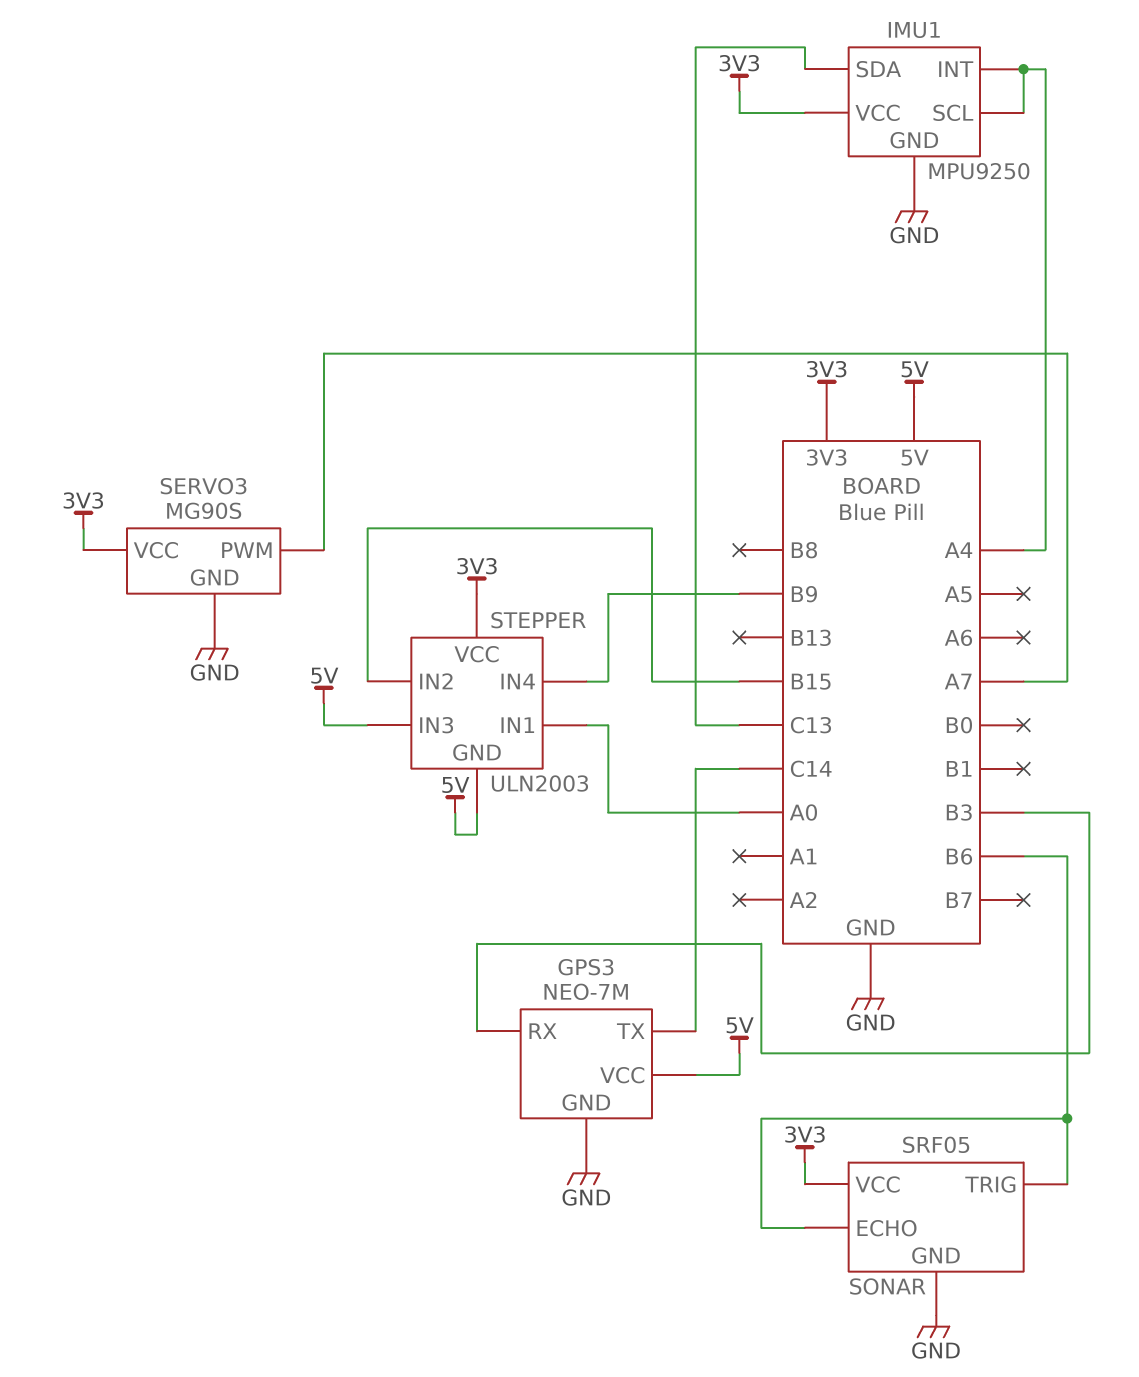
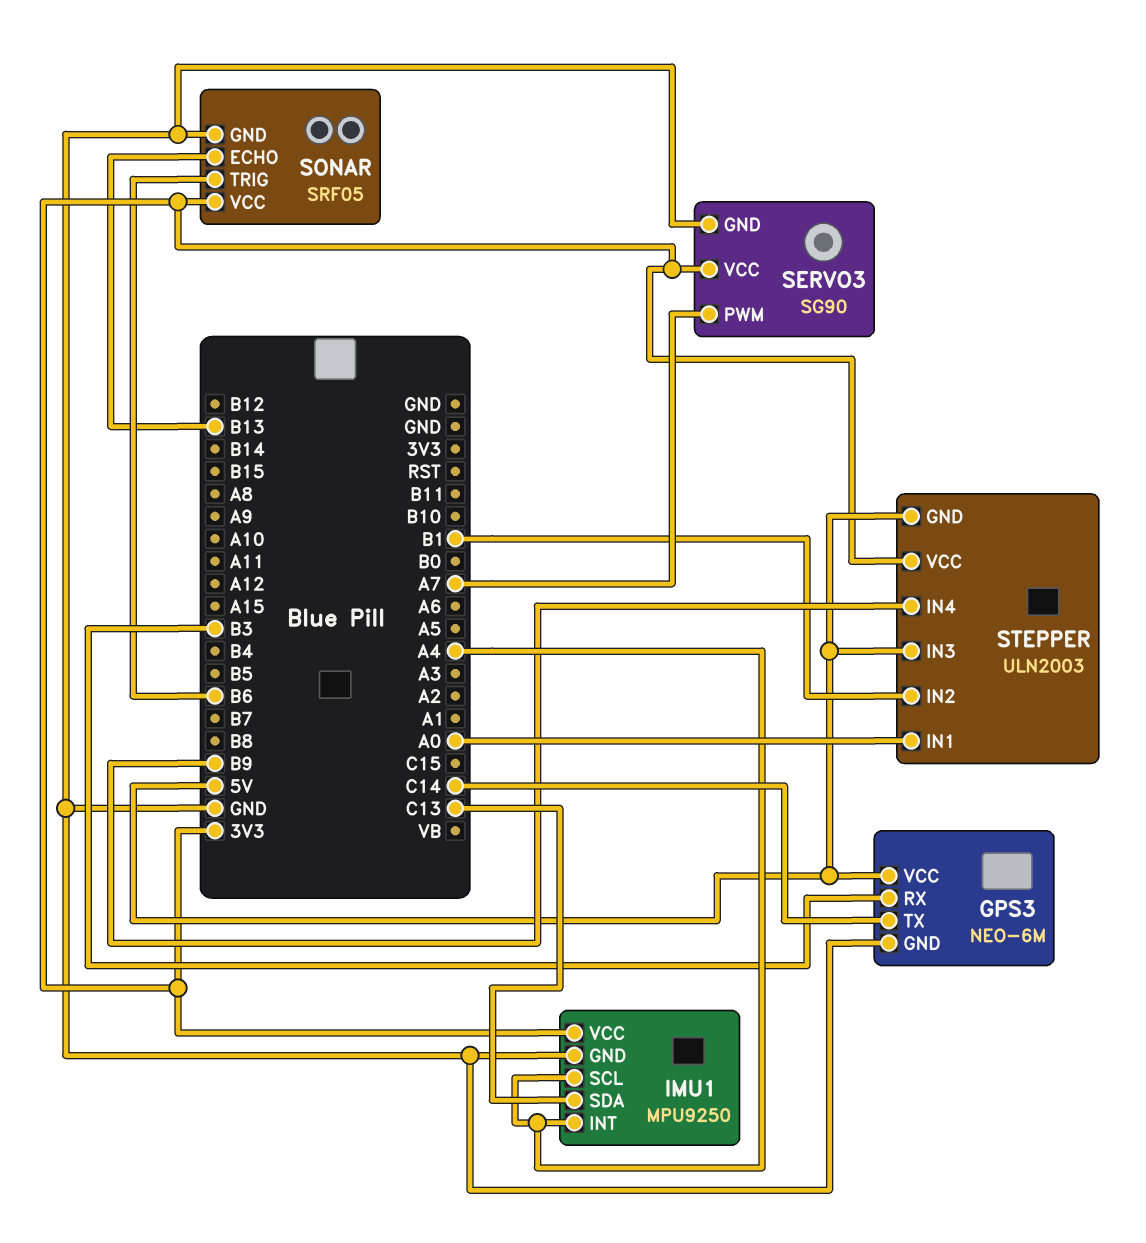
GPS3: NEO-7M -> NEO-6M
SERVO3: MG90S -> SG90
SONAR pin ECHO: B6 -> B13
STEPPER pin IN2: B15 -> B1

